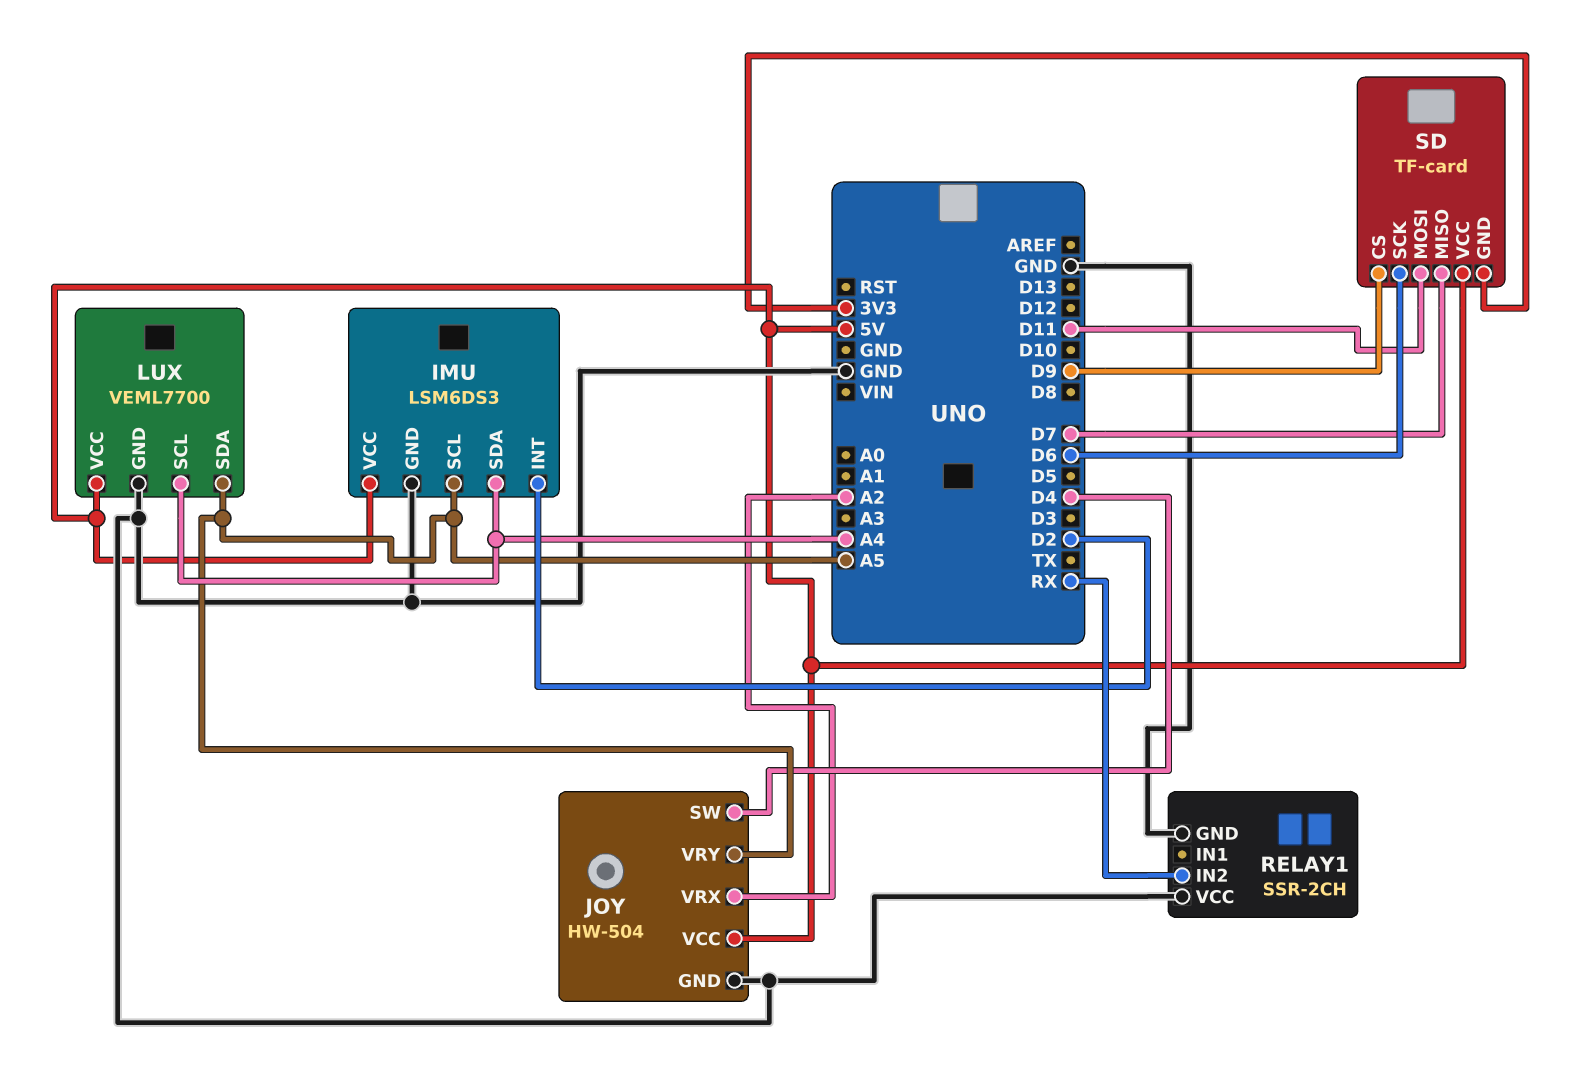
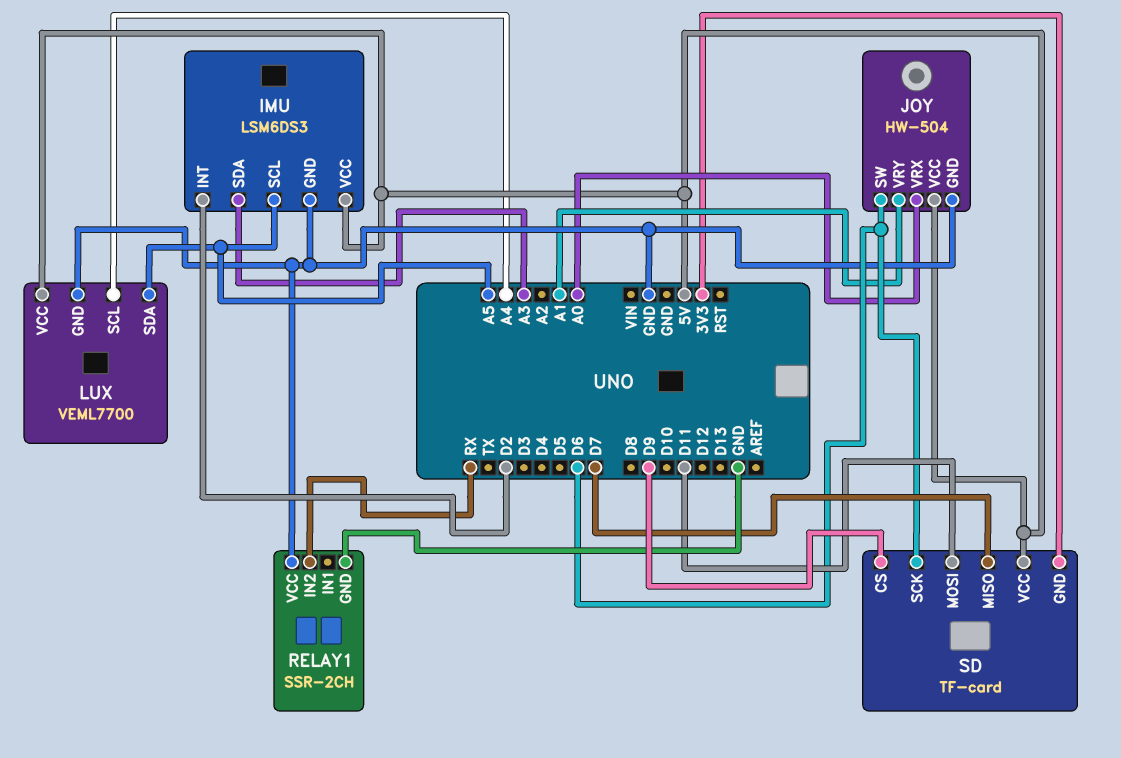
IMU pin SDA: A4 -> A3
JOY pin SW: D4 -> D6
JOY pin VRX: A2 -> A0
JOY pin VRY: A5 -> A1

